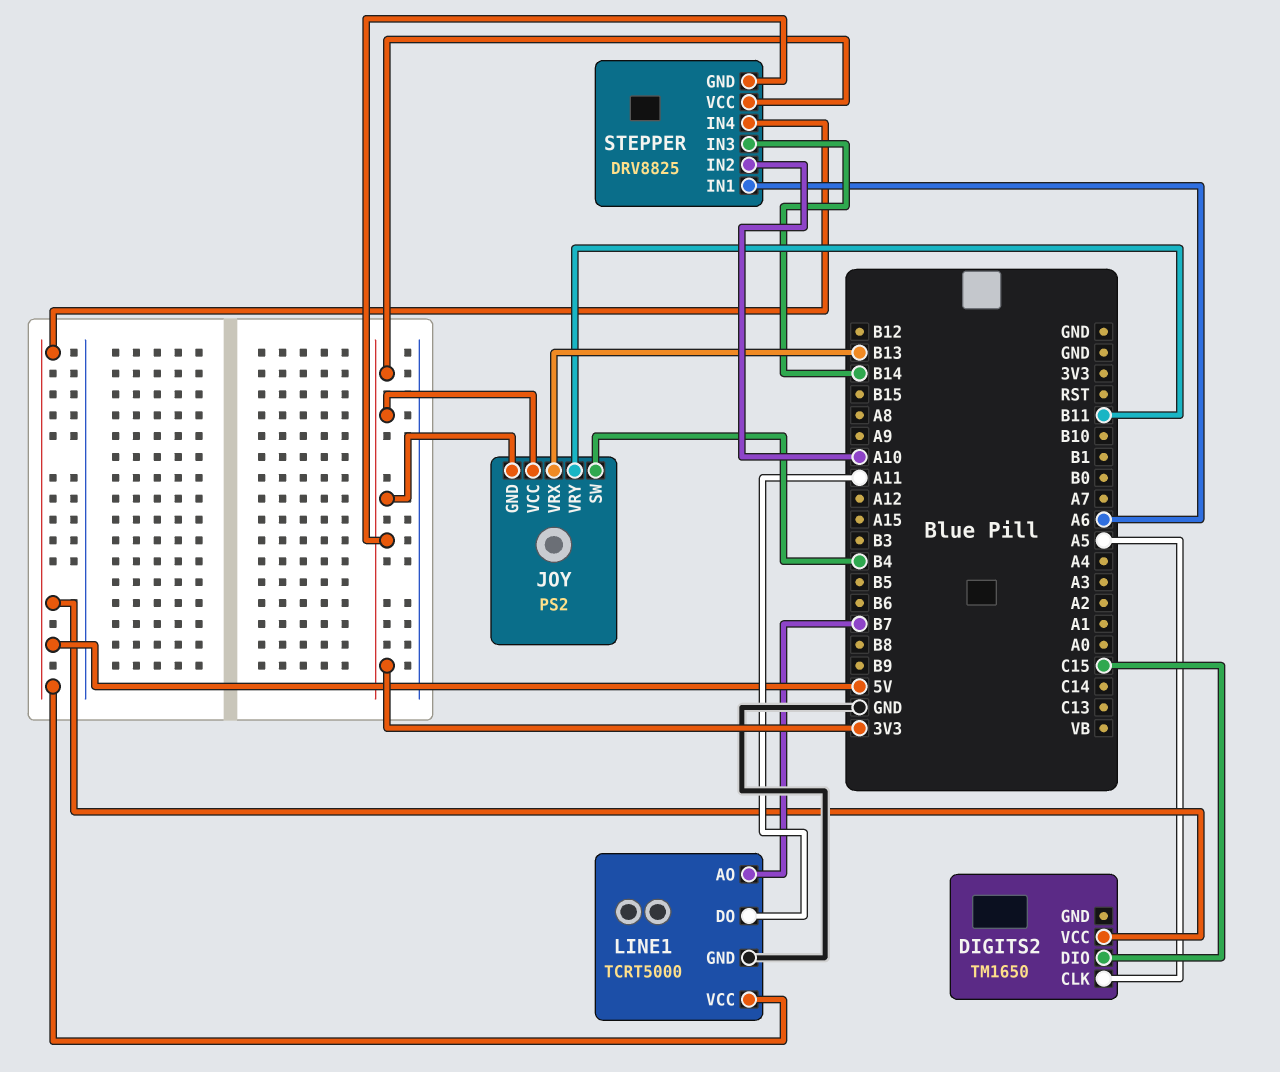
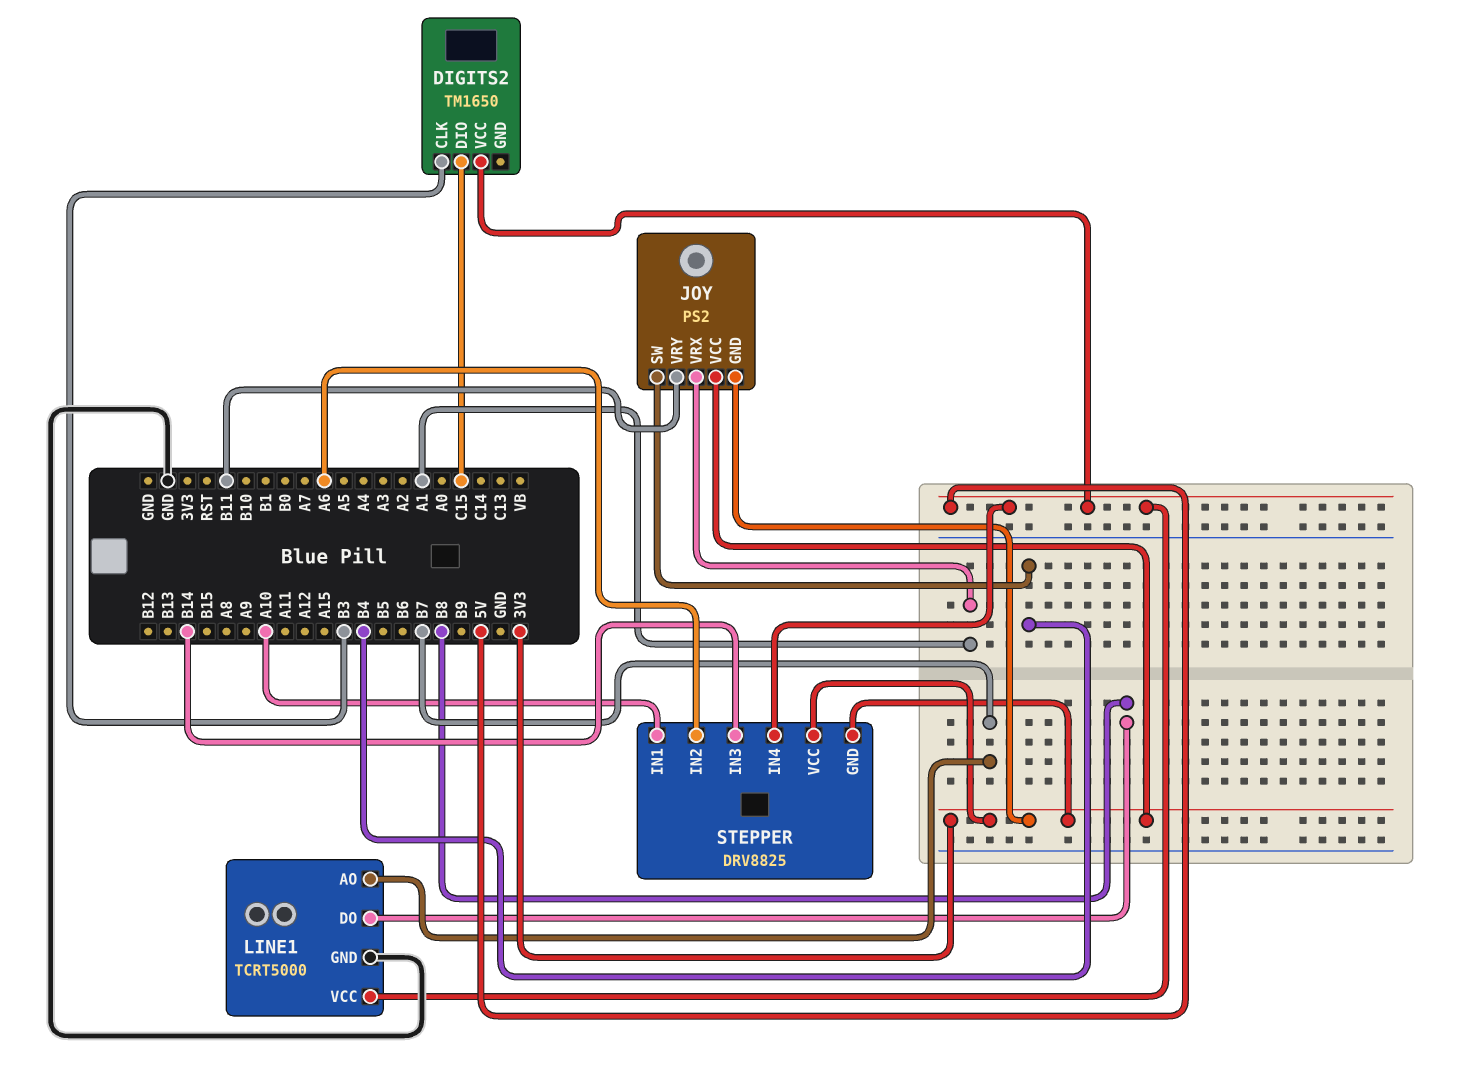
DIGITS2 pin CLK: A5 -> B3
JOY pin VRX: B13 -> A1
LINE1 pin DO: A11 -> B8
STEPPER pin IN1: A6 -> A10
STEPPER pin IN2: A10 -> A6

